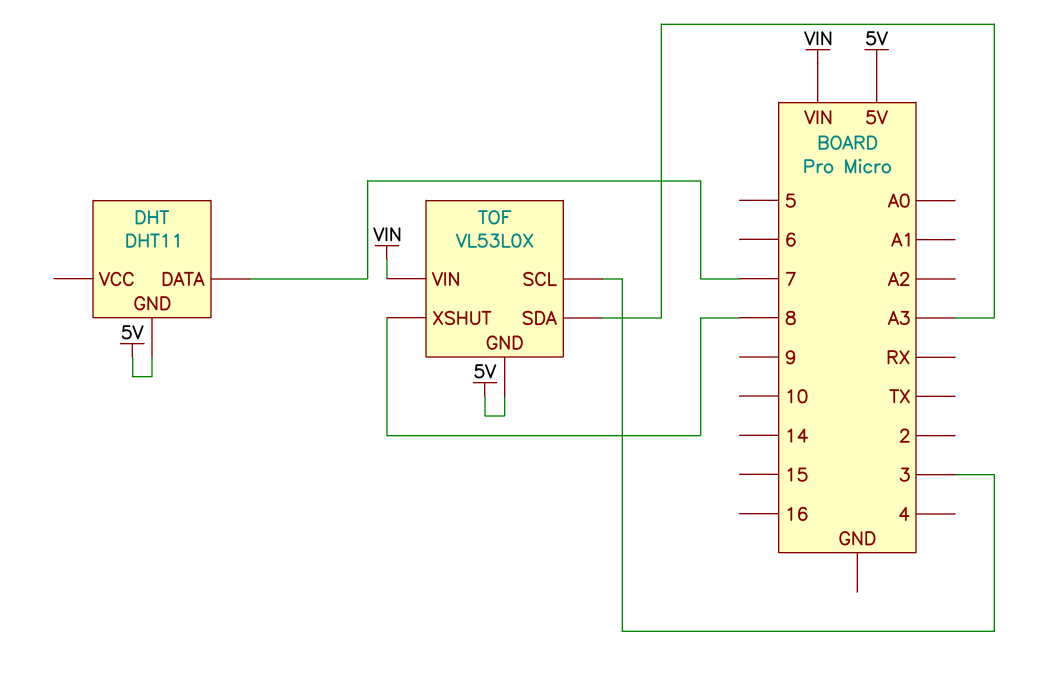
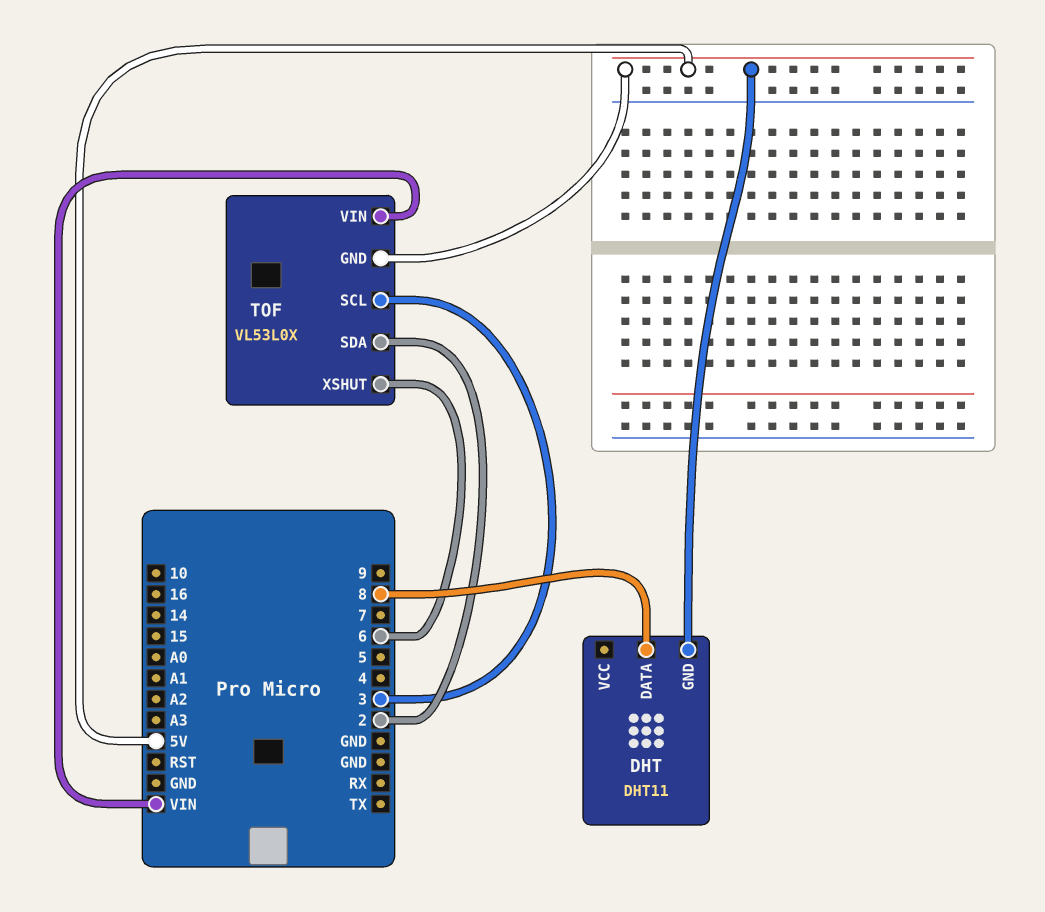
DHT pin DATA: 7 -> 8
TOF pin SDA: A3 -> 2
TOF pin XSHUT: 8 -> 6

